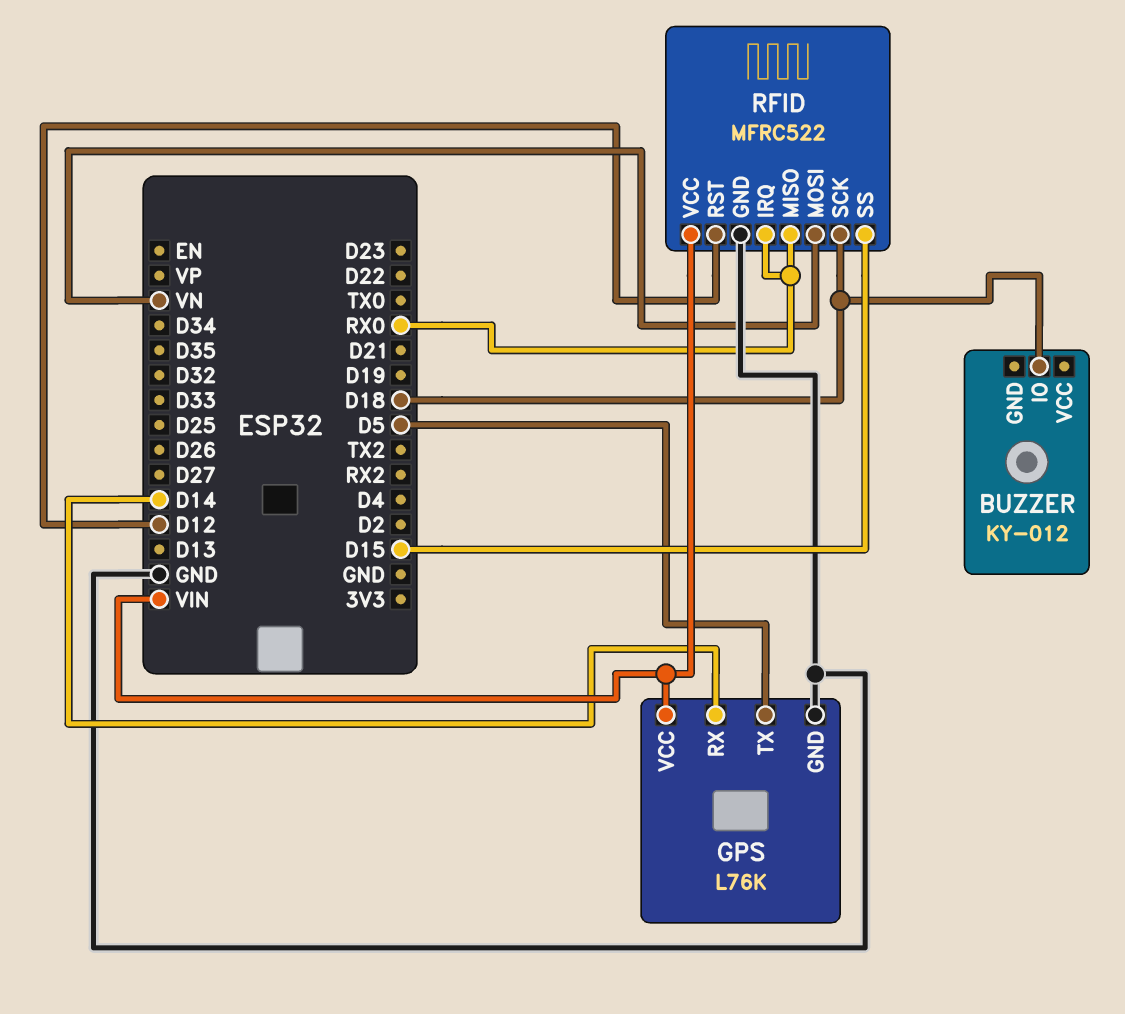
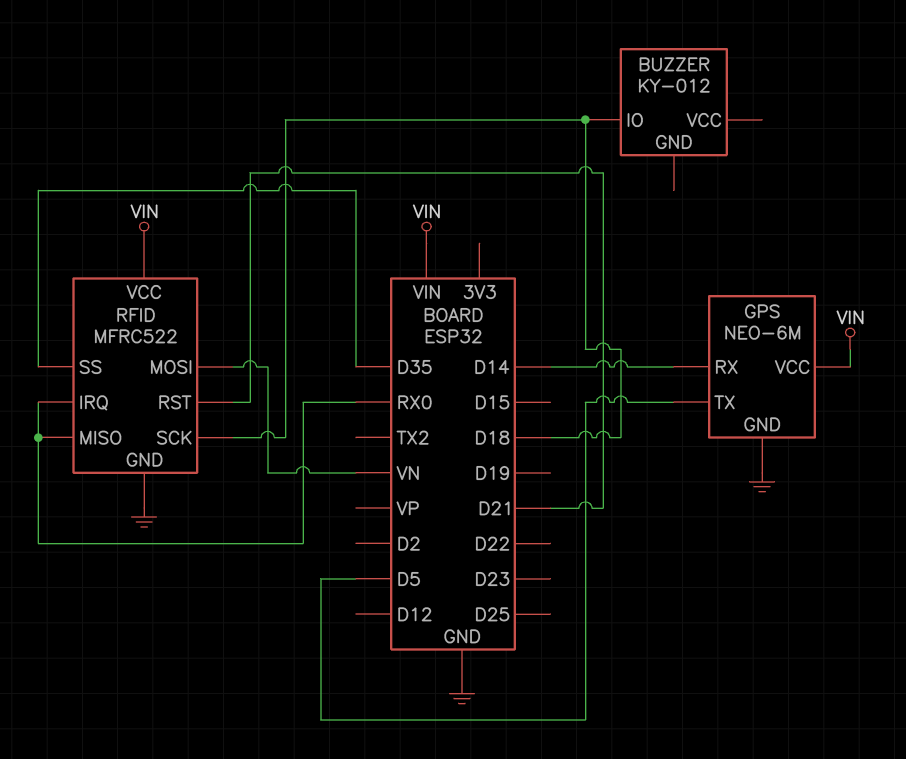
GPS: L76K -> NEO-6M
RFID pin RST: D12 -> D21
RFID pin SS: D15 -> D35

